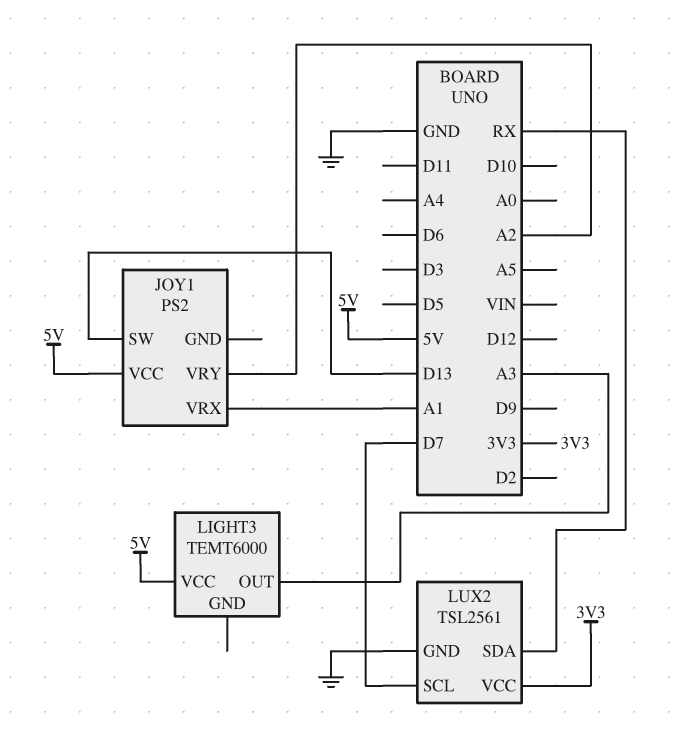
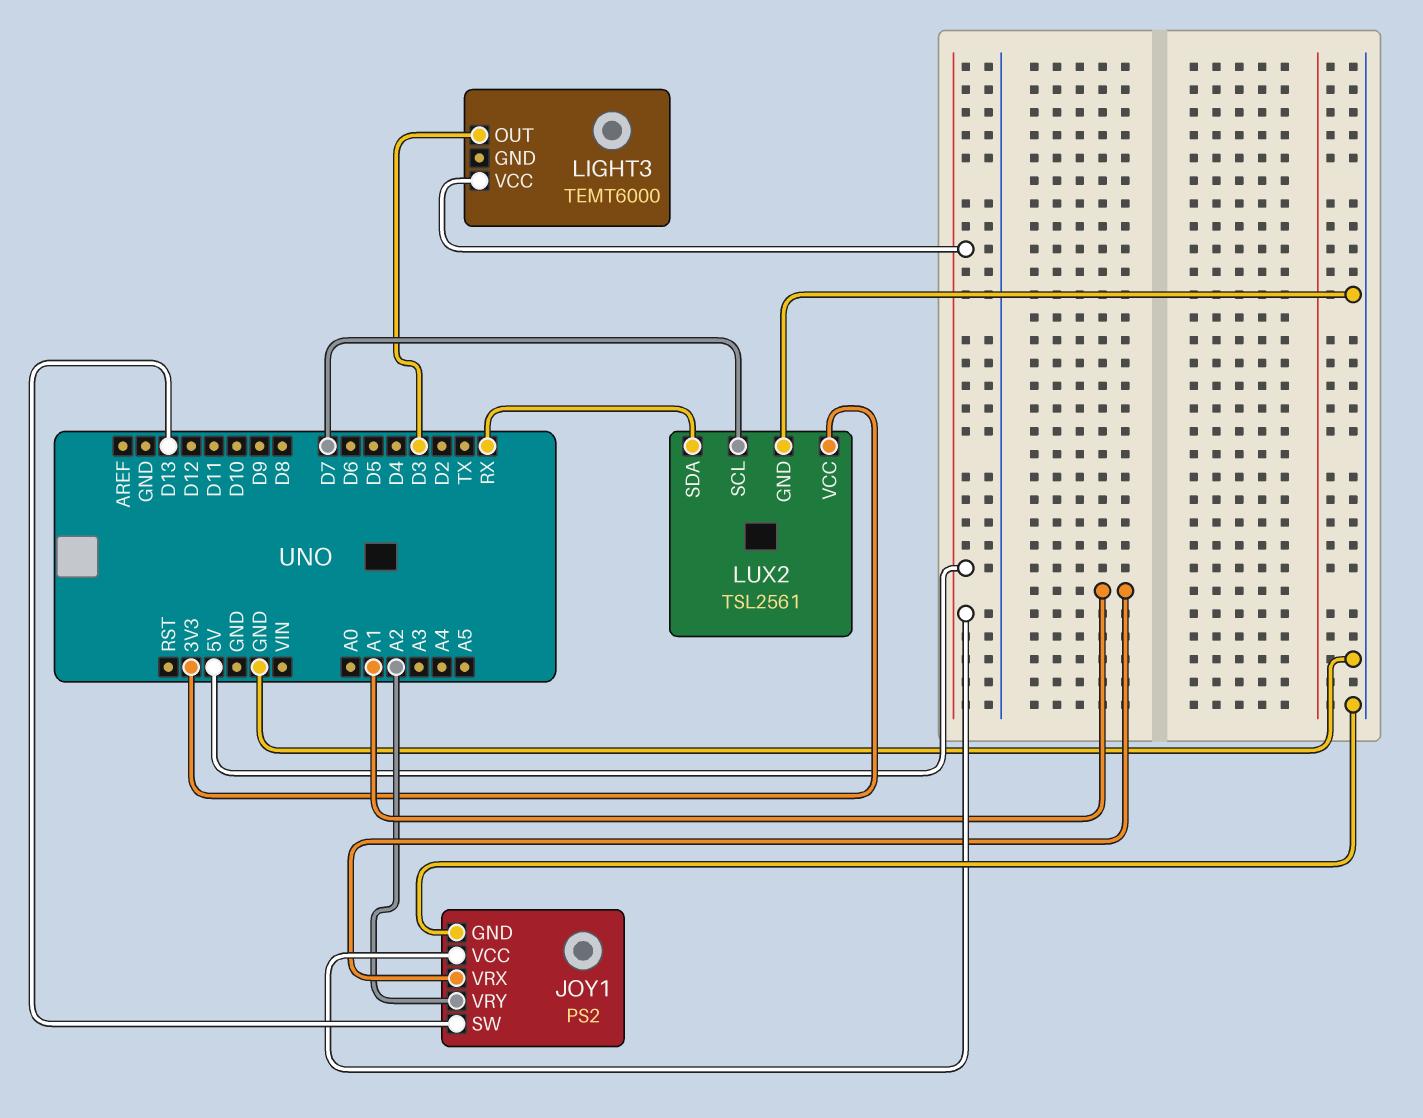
JOY1 pin GND: none -> GND
LIGHT3 pin OUT: A3 -> D3

